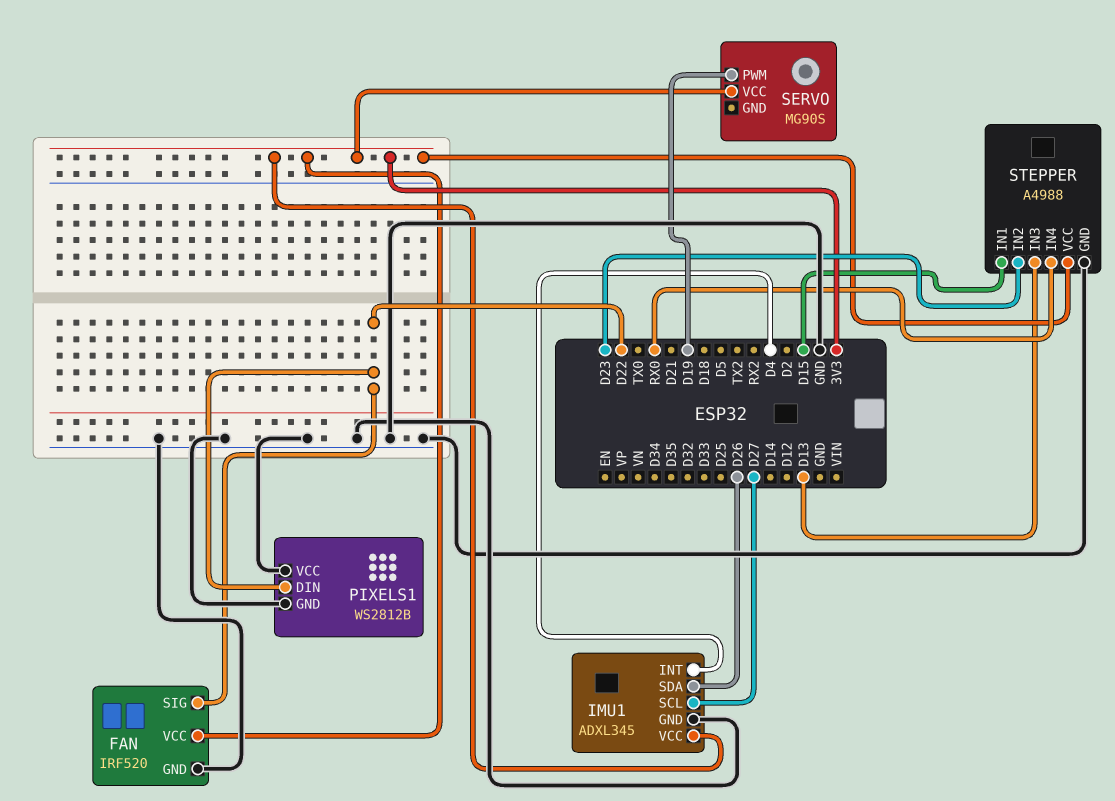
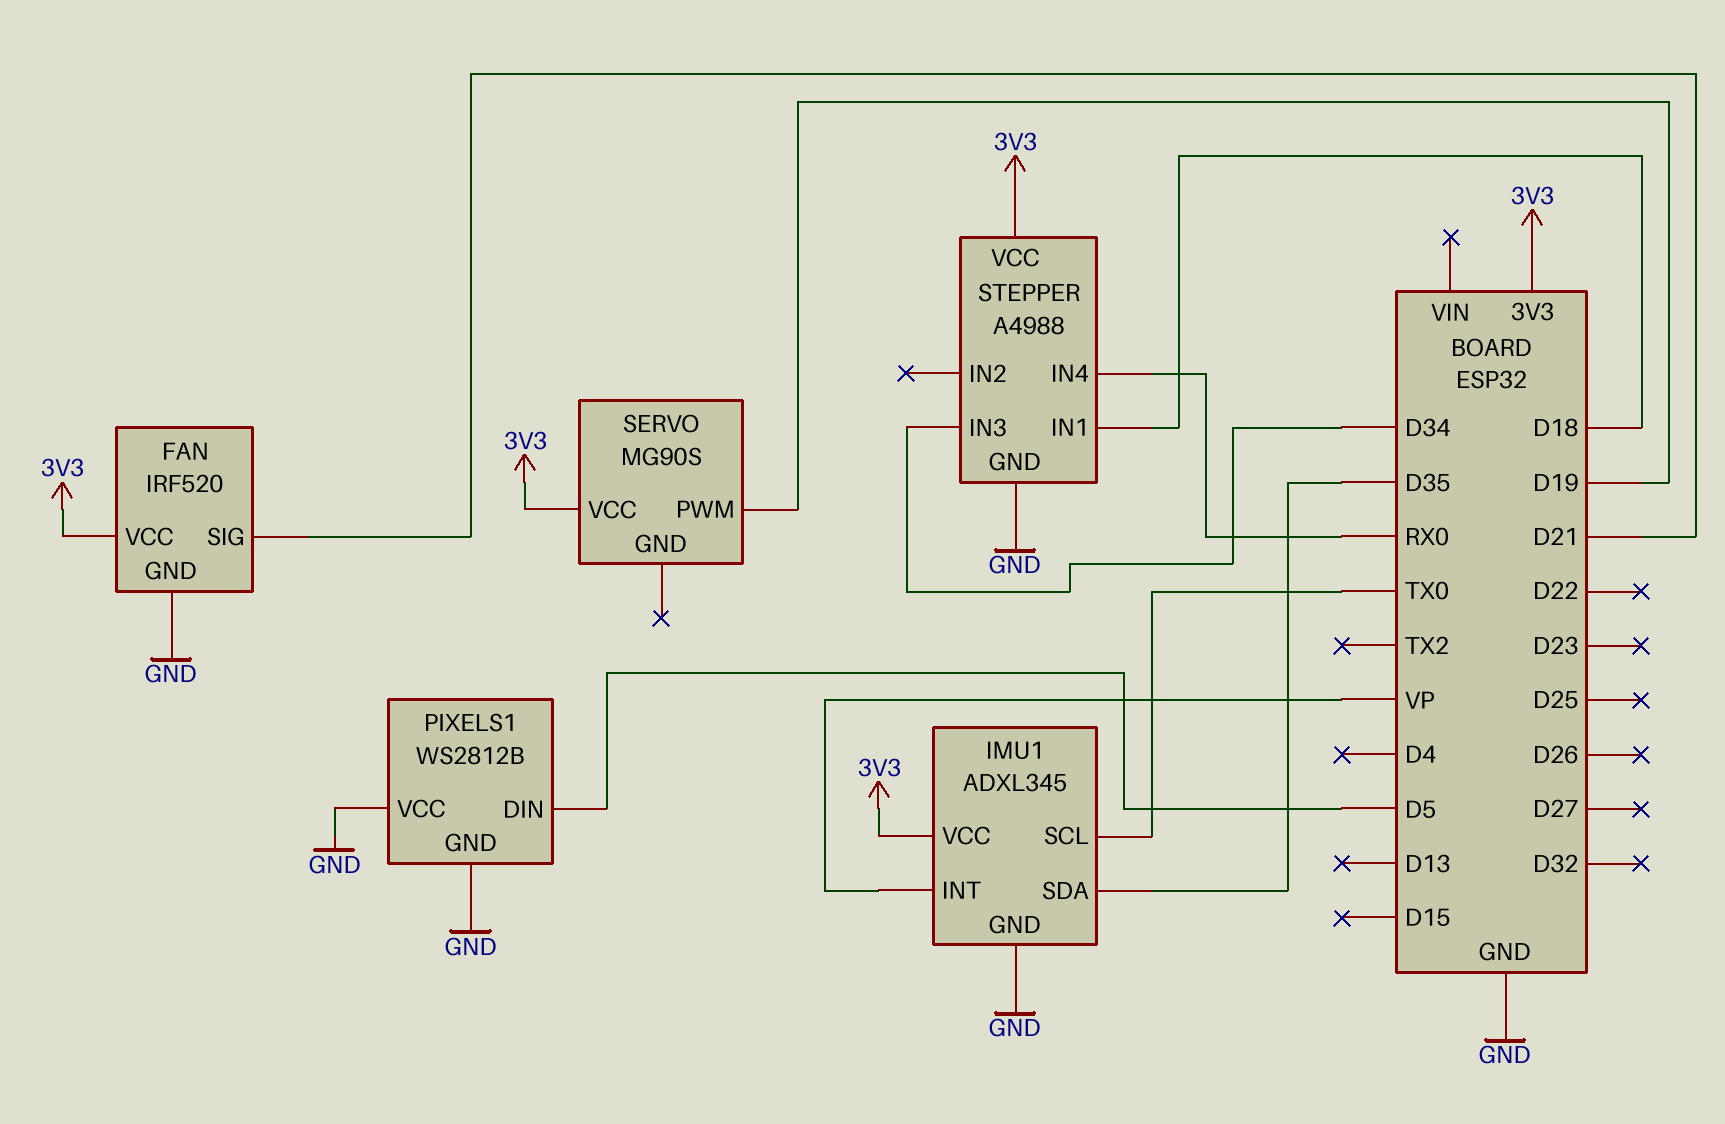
FAN pin SIG: D22 -> D21
IMU1 pin INT: D4 -> VP
IMU1 pin SCL: D27 -> TX0
IMU1 pin SDA: D26 -> D35
PIXELS1 pin DIN: D22 -> D5
STEPPER pin IN1: D15 -> D18
STEPPER pin IN2: D23 -> none
STEPPER pin IN3: D13 -> D34

